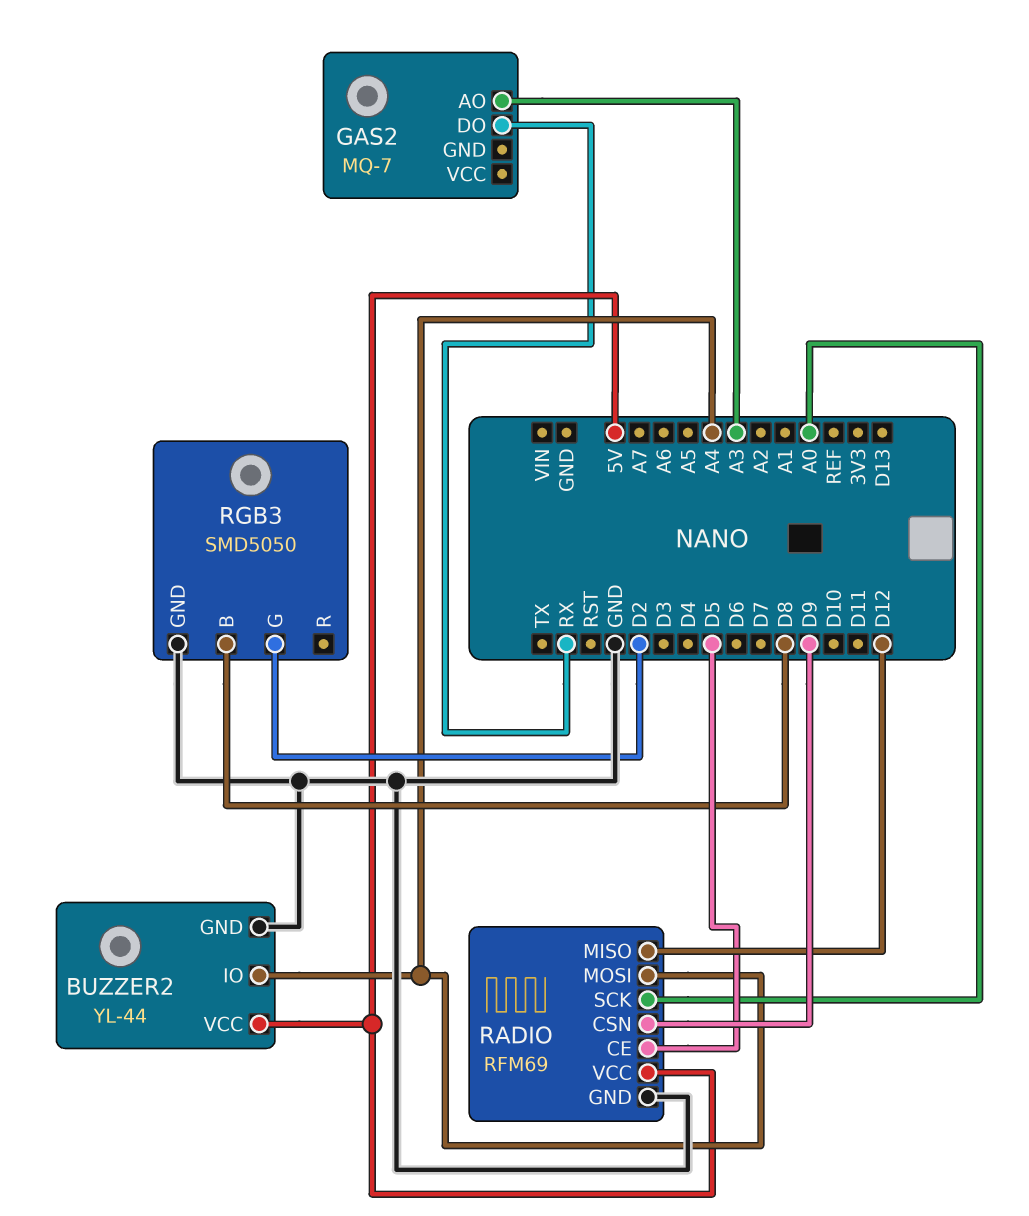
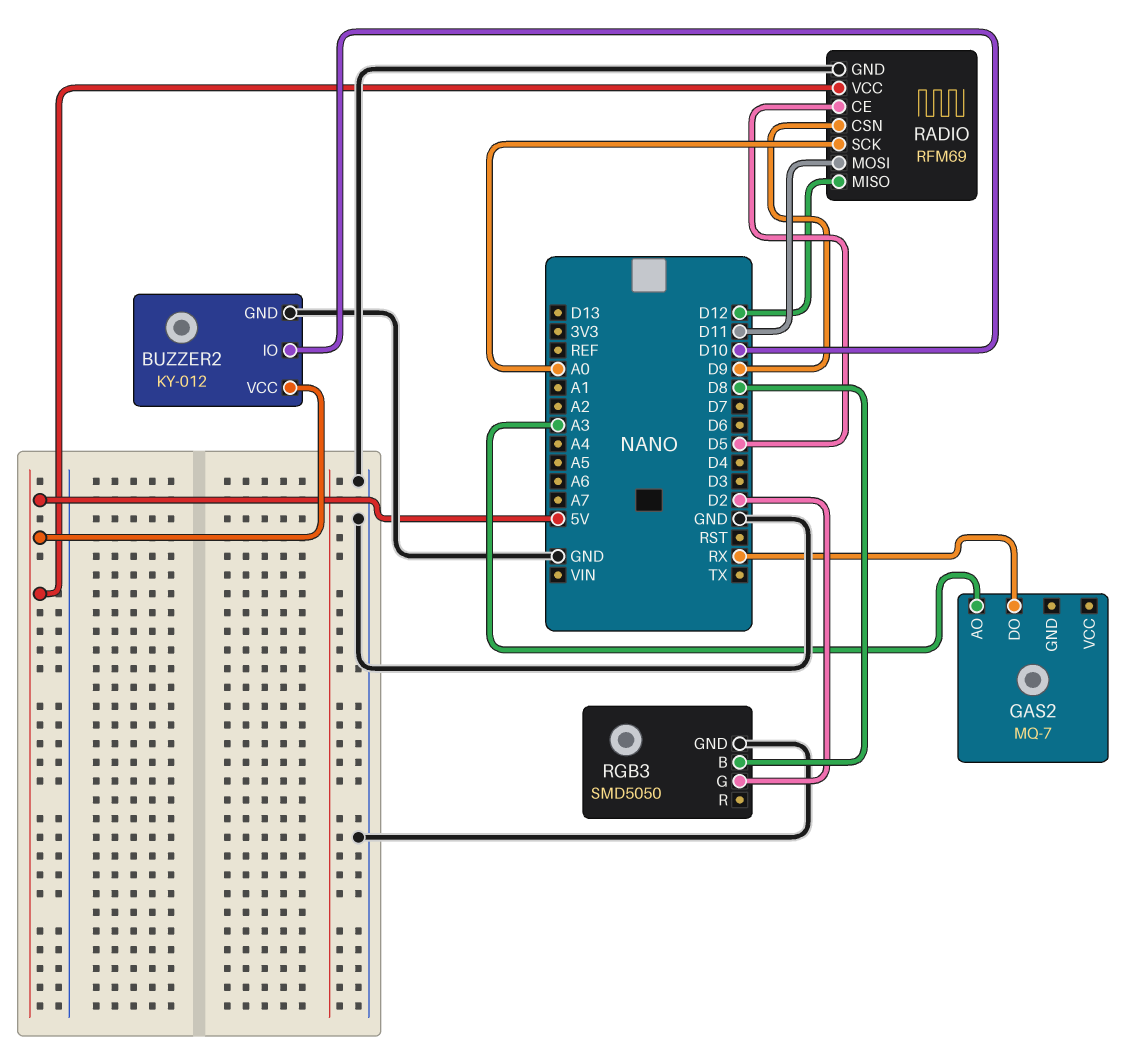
BUZZER2: YL-44 -> KY-012
BUZZER2 pin IO: A4 -> D10
RADIO pin MOSI: A4 -> D11

